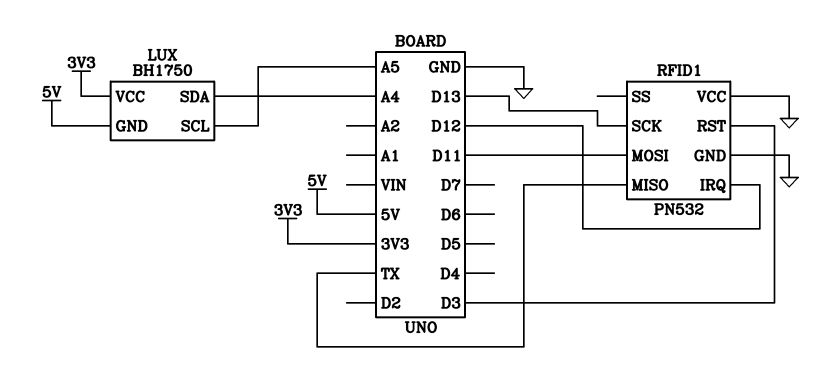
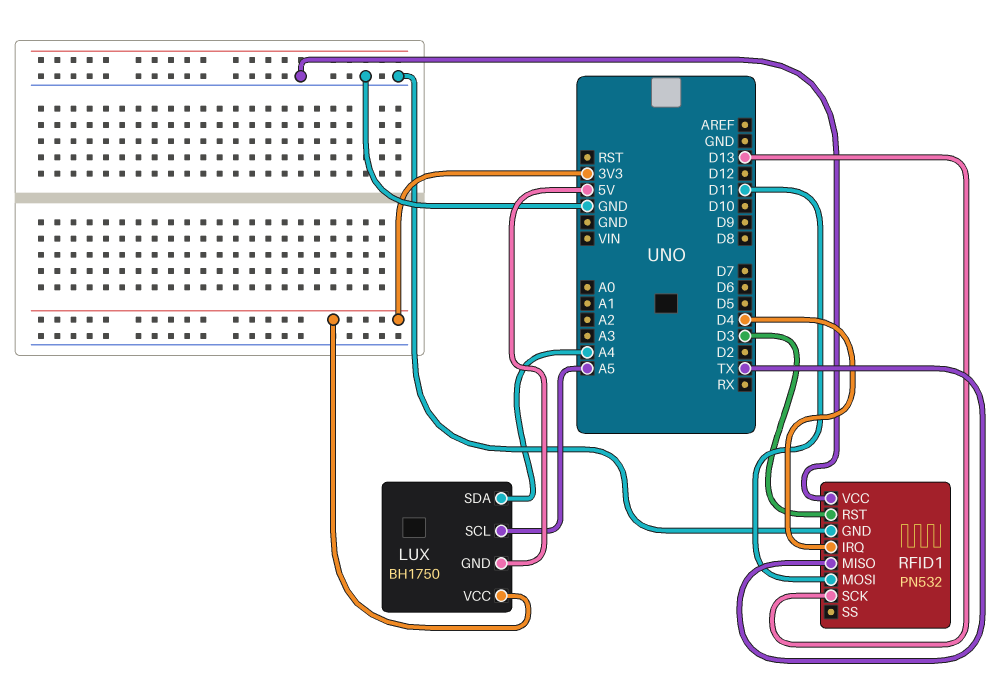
RFID1 pin IRQ: D12 -> D4

